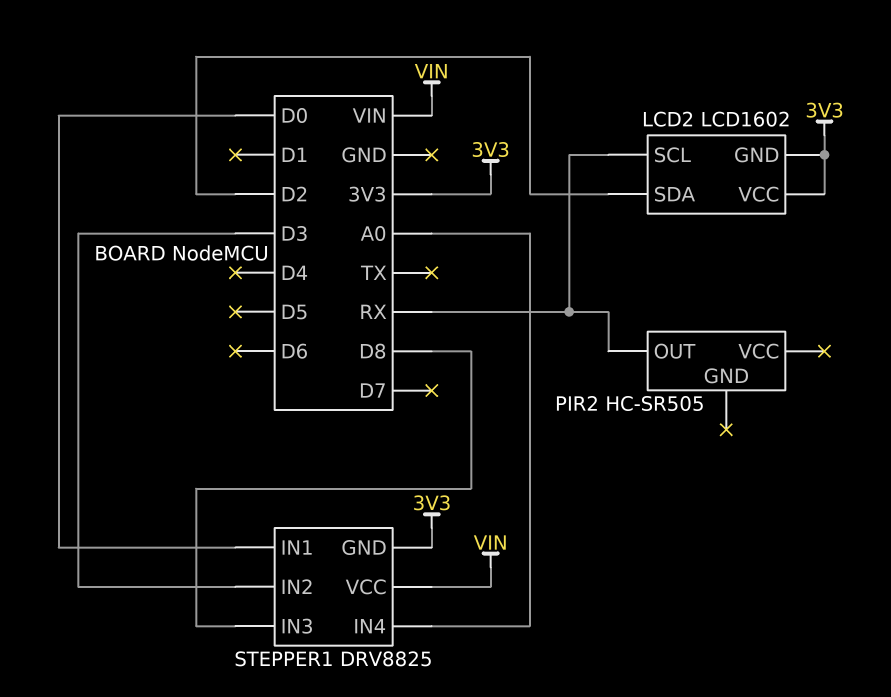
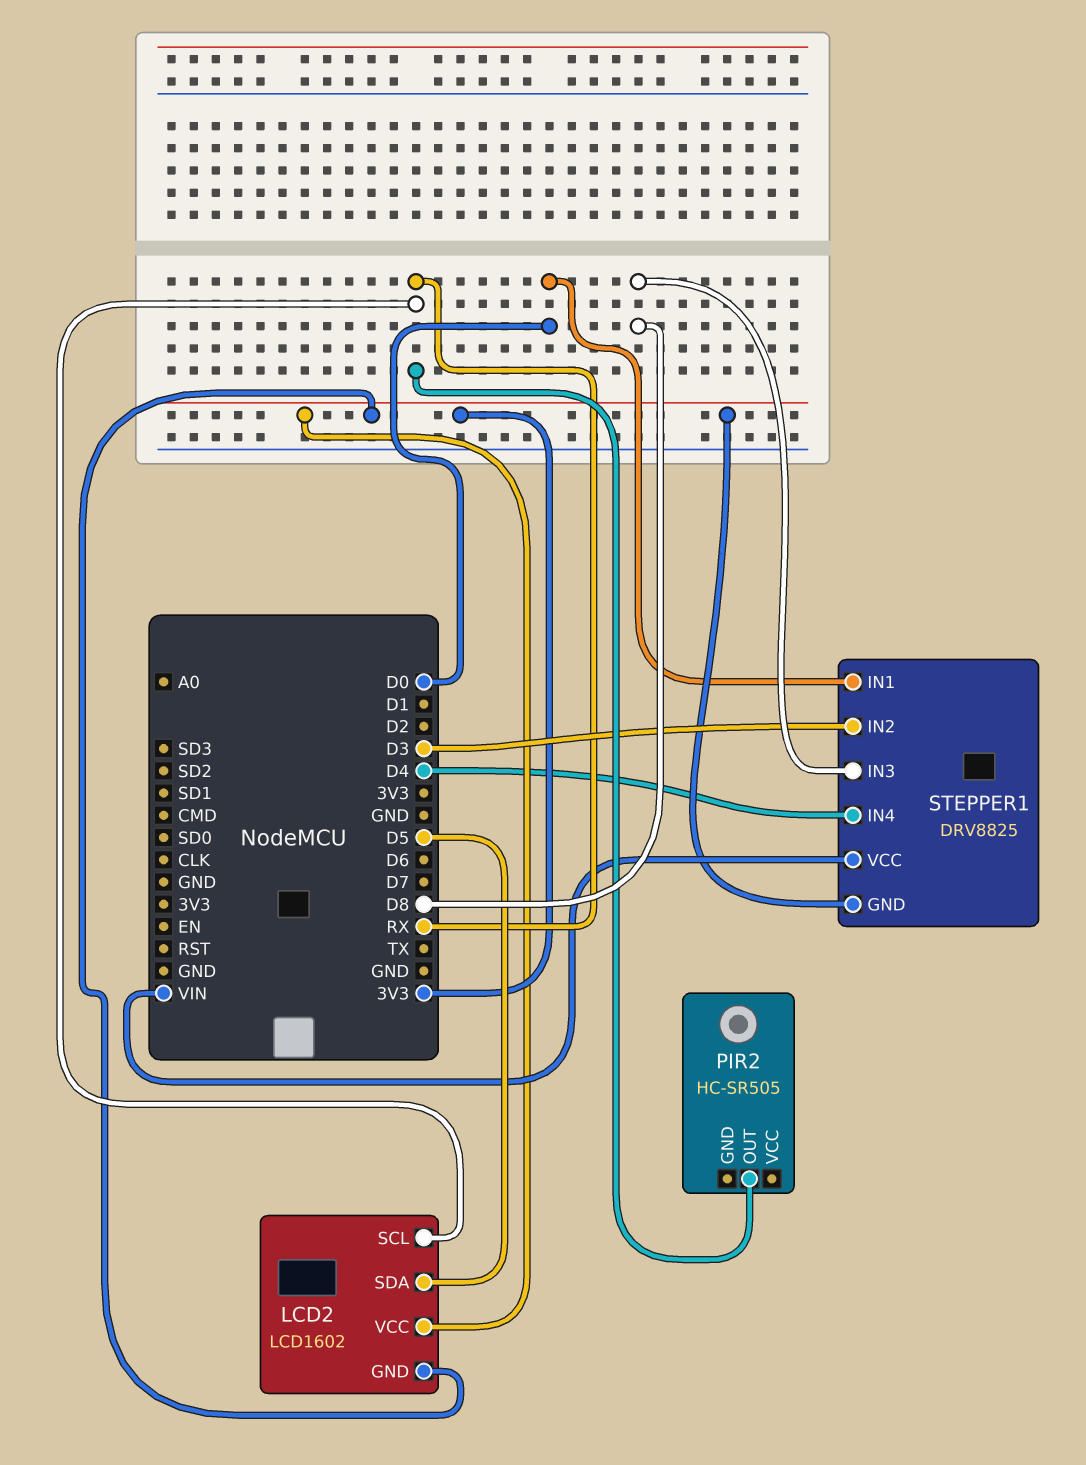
LCD2 pin SDA: D2 -> D5
STEPPER1 pin IN4: A0 -> D4

